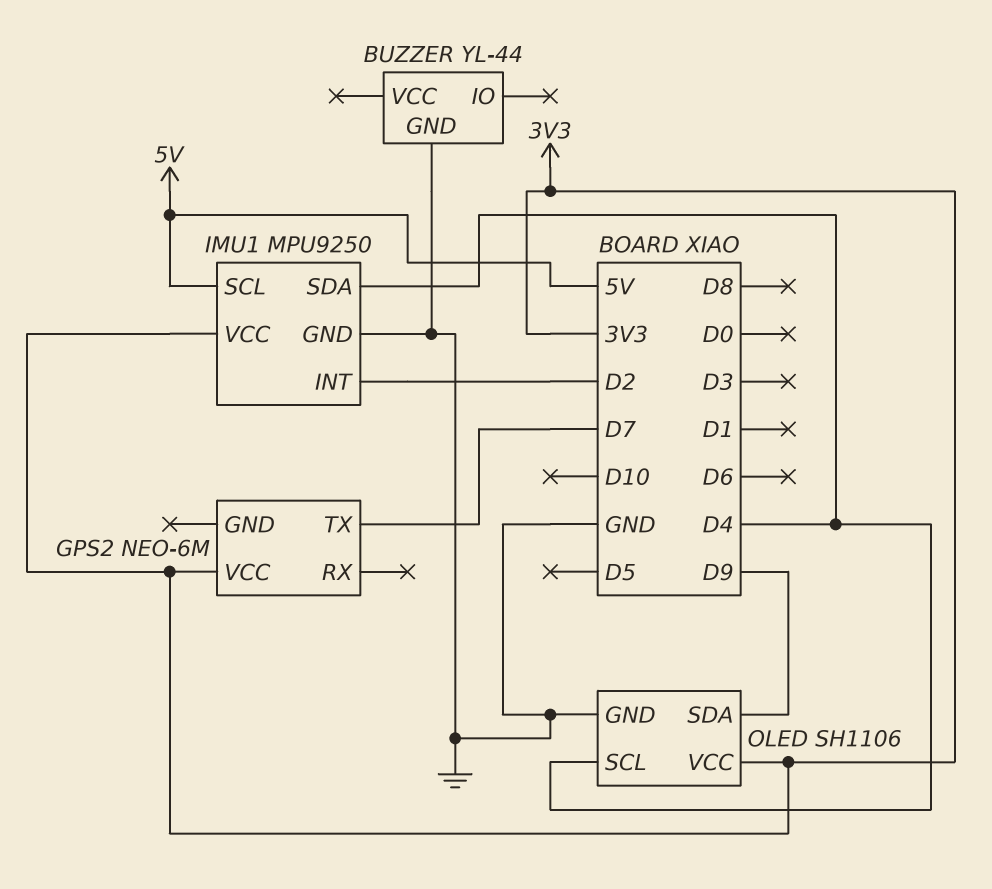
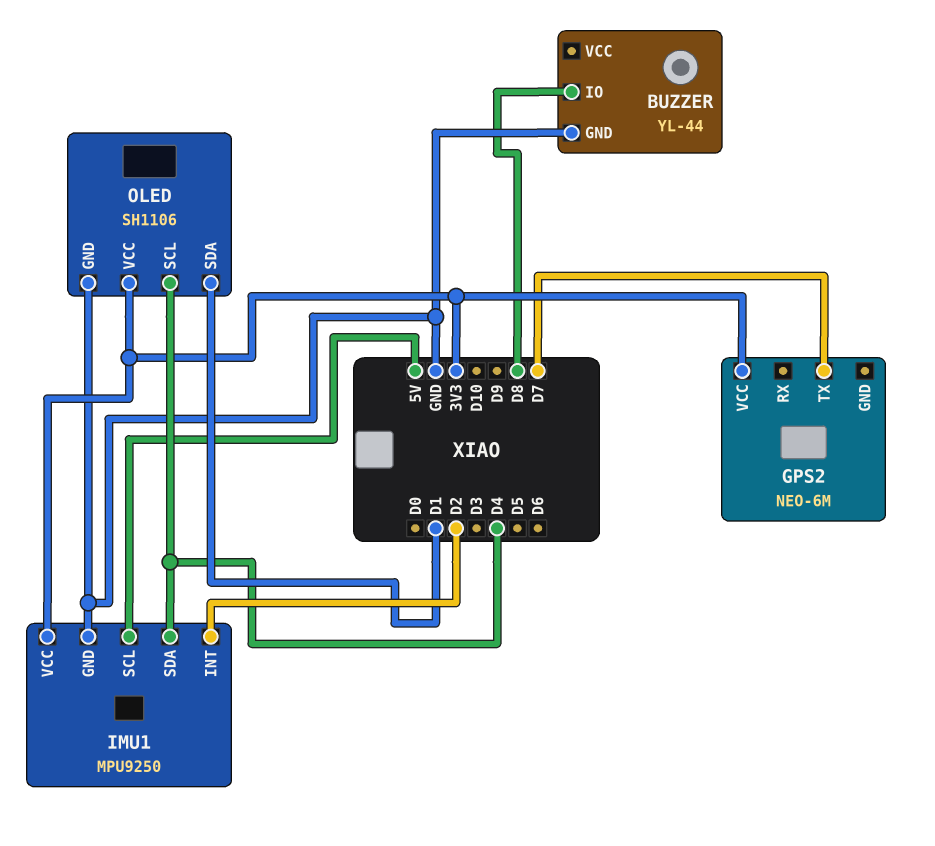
BUZZER pin IO: none -> D8
OLED pin SDA: D9 -> D1

